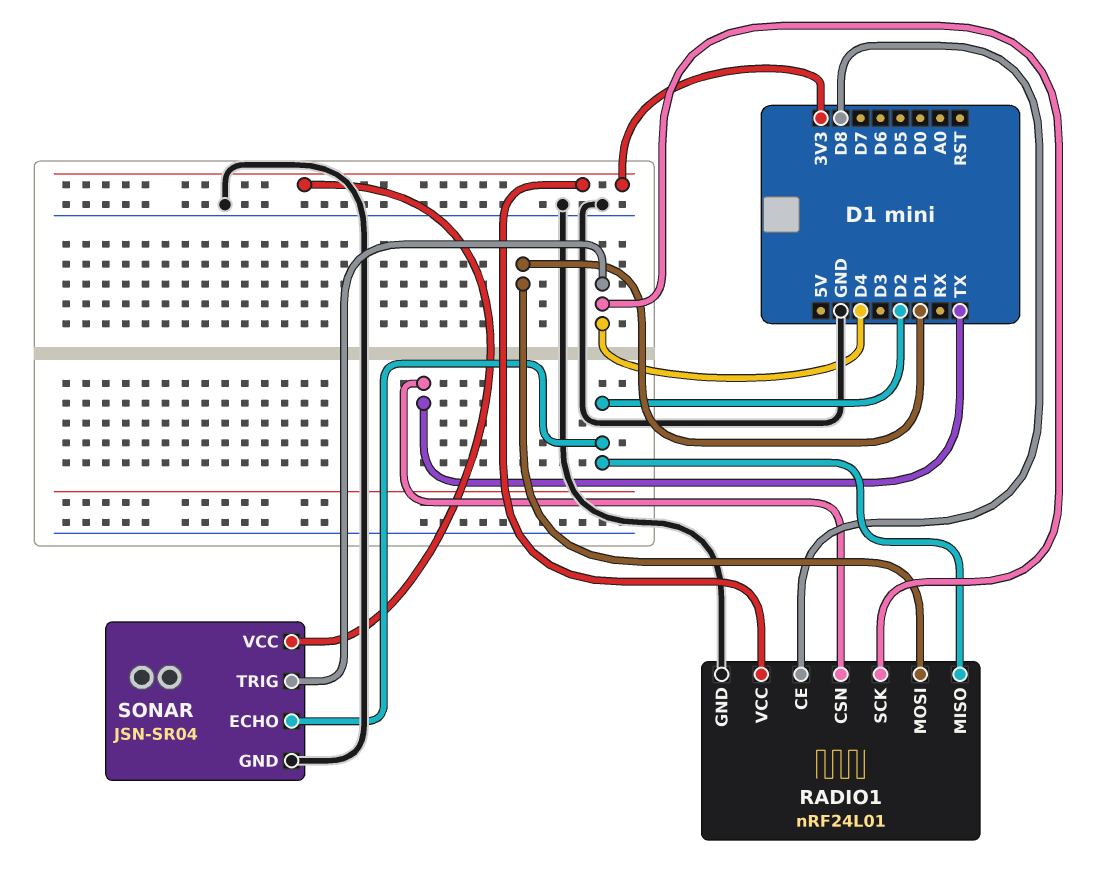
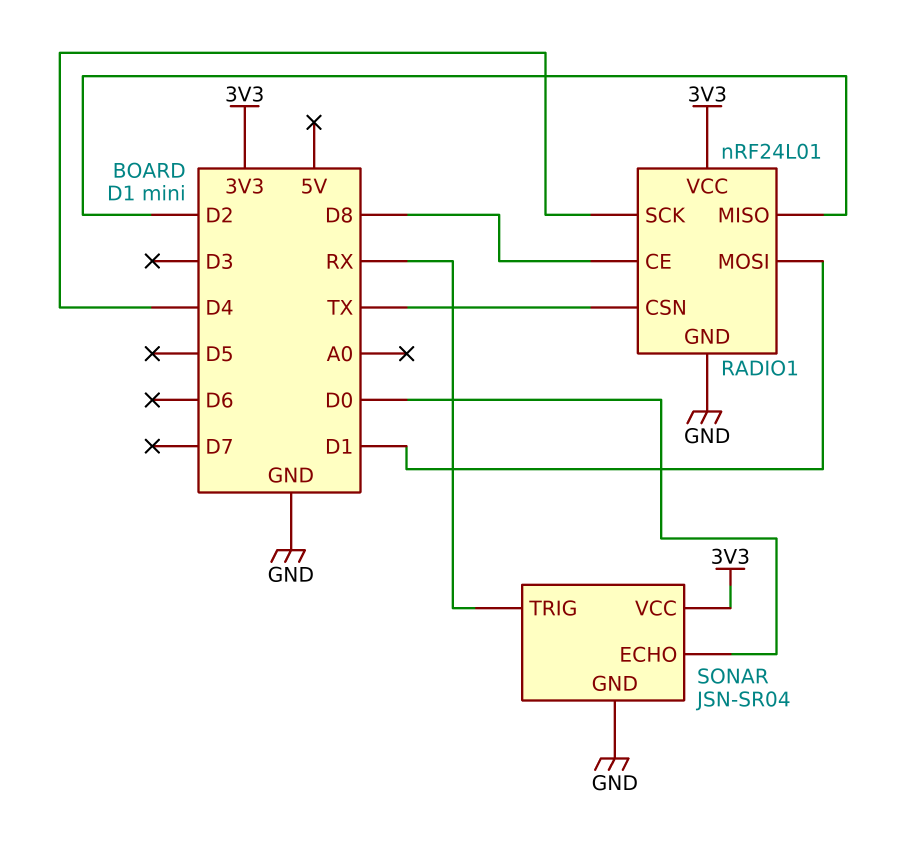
SONAR pin ECHO: D2 -> D0
SONAR pin TRIG: D4 -> RX

